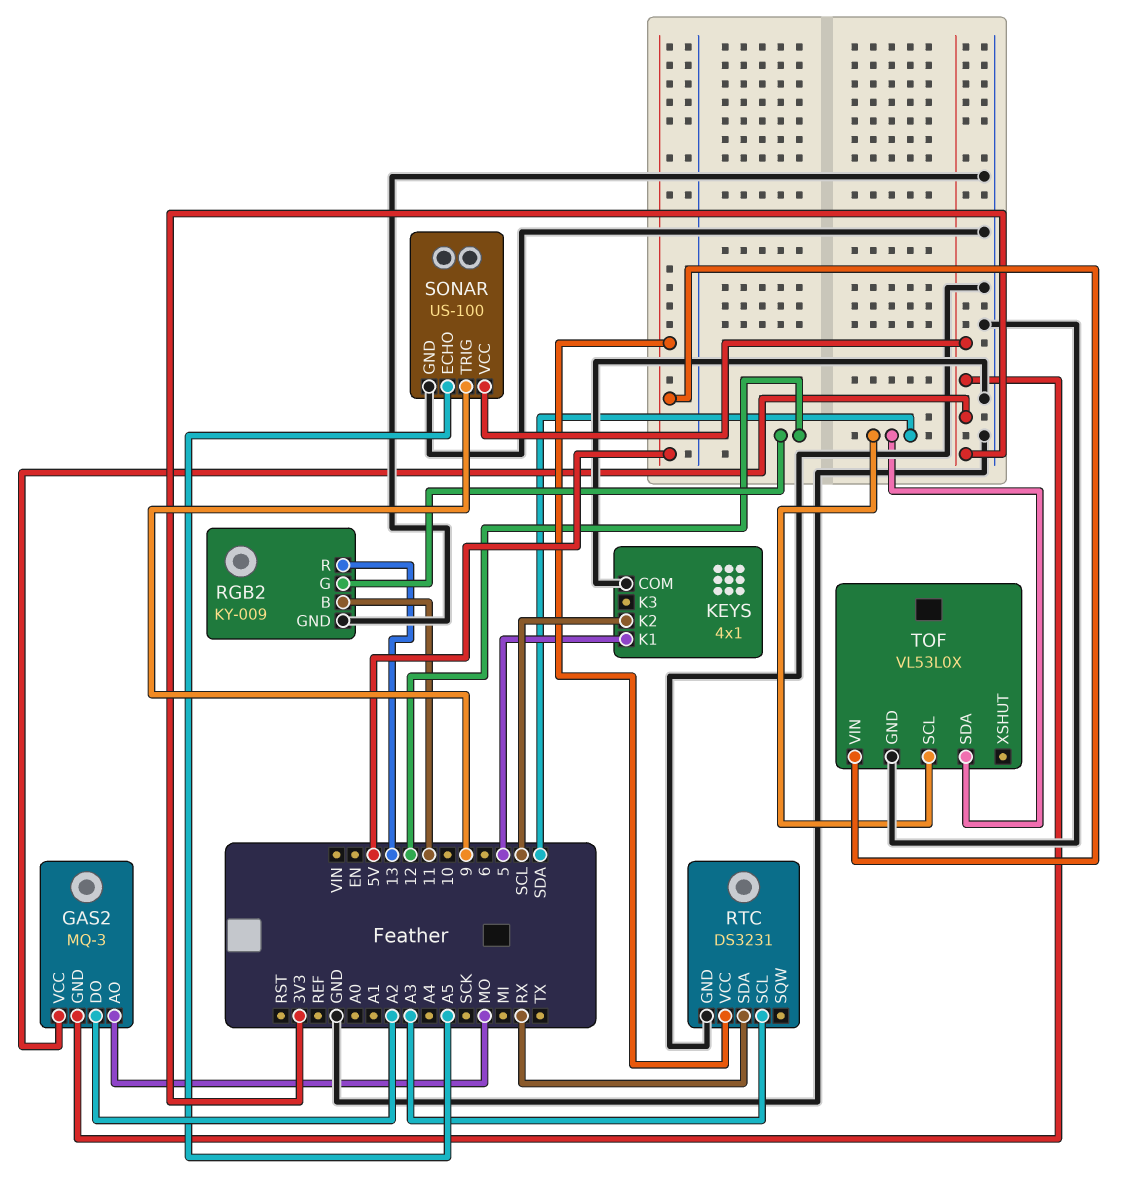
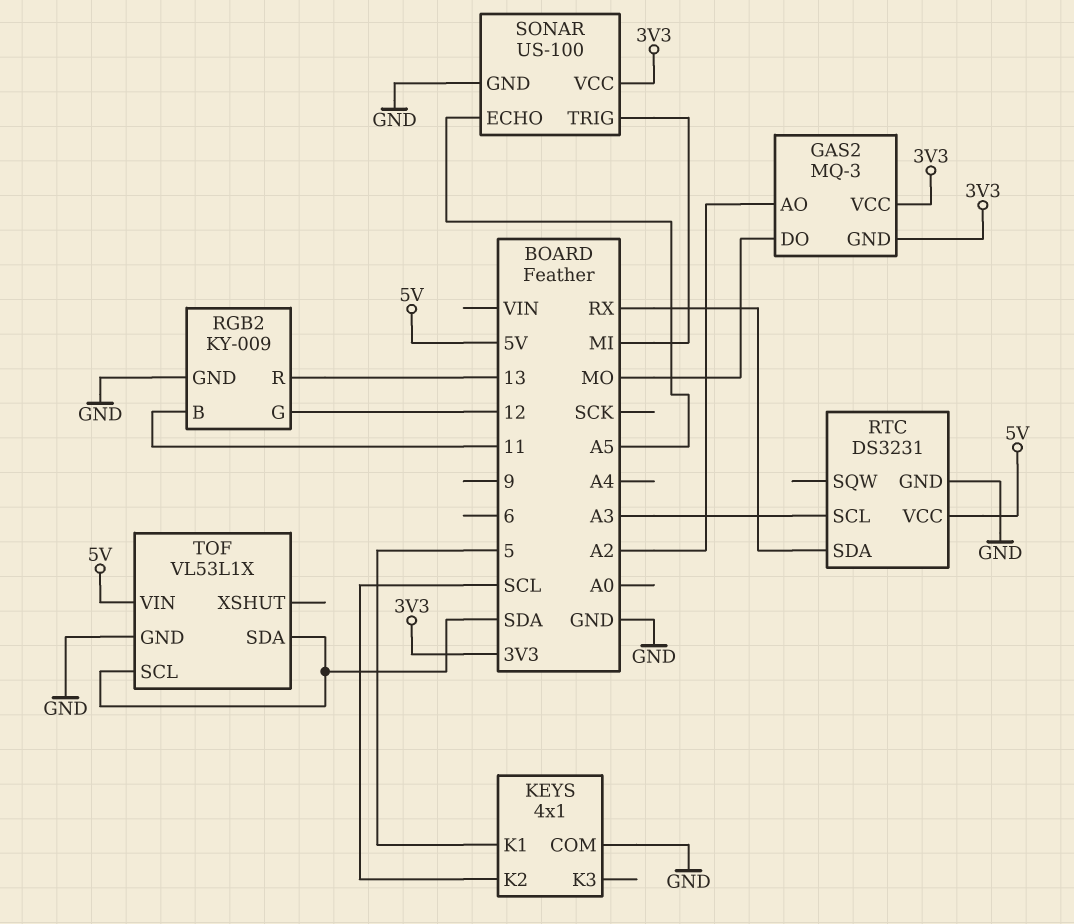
GAS2 pin AO: MO -> A2
GAS2 pin DO: A2 -> MO
SONAR pin TRIG: 9 -> MI
TOF: VL53L0X -> VL53L1X

